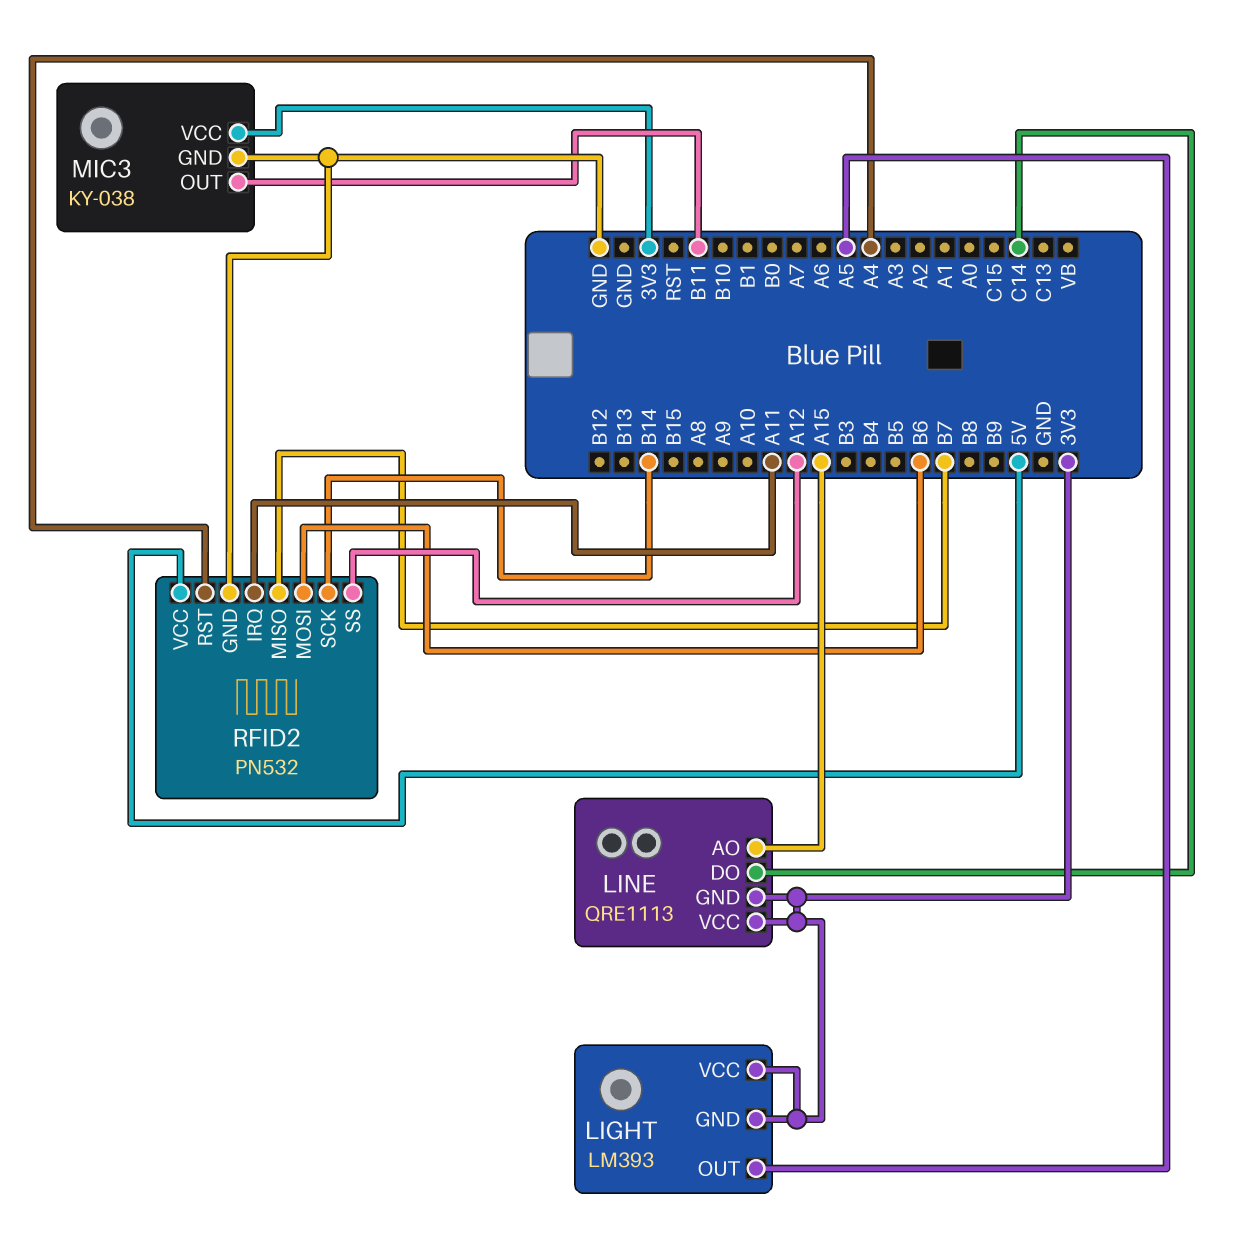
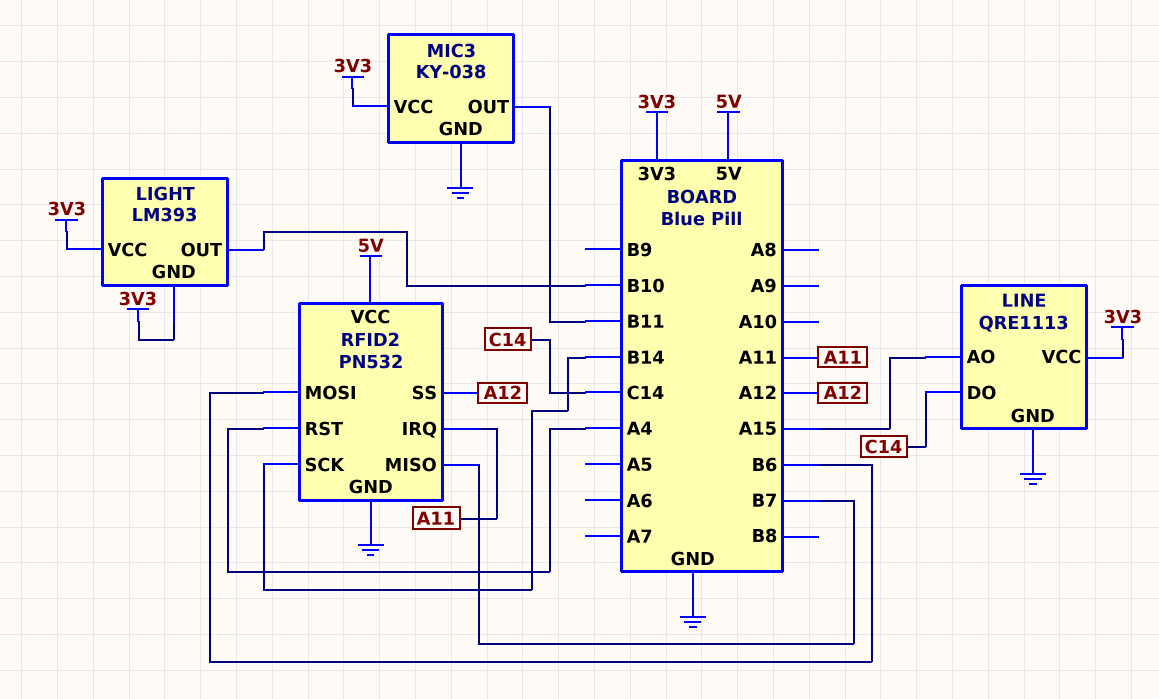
LIGHT pin OUT: A5 -> B10
LINE pin GND: 3V3 -> GND

